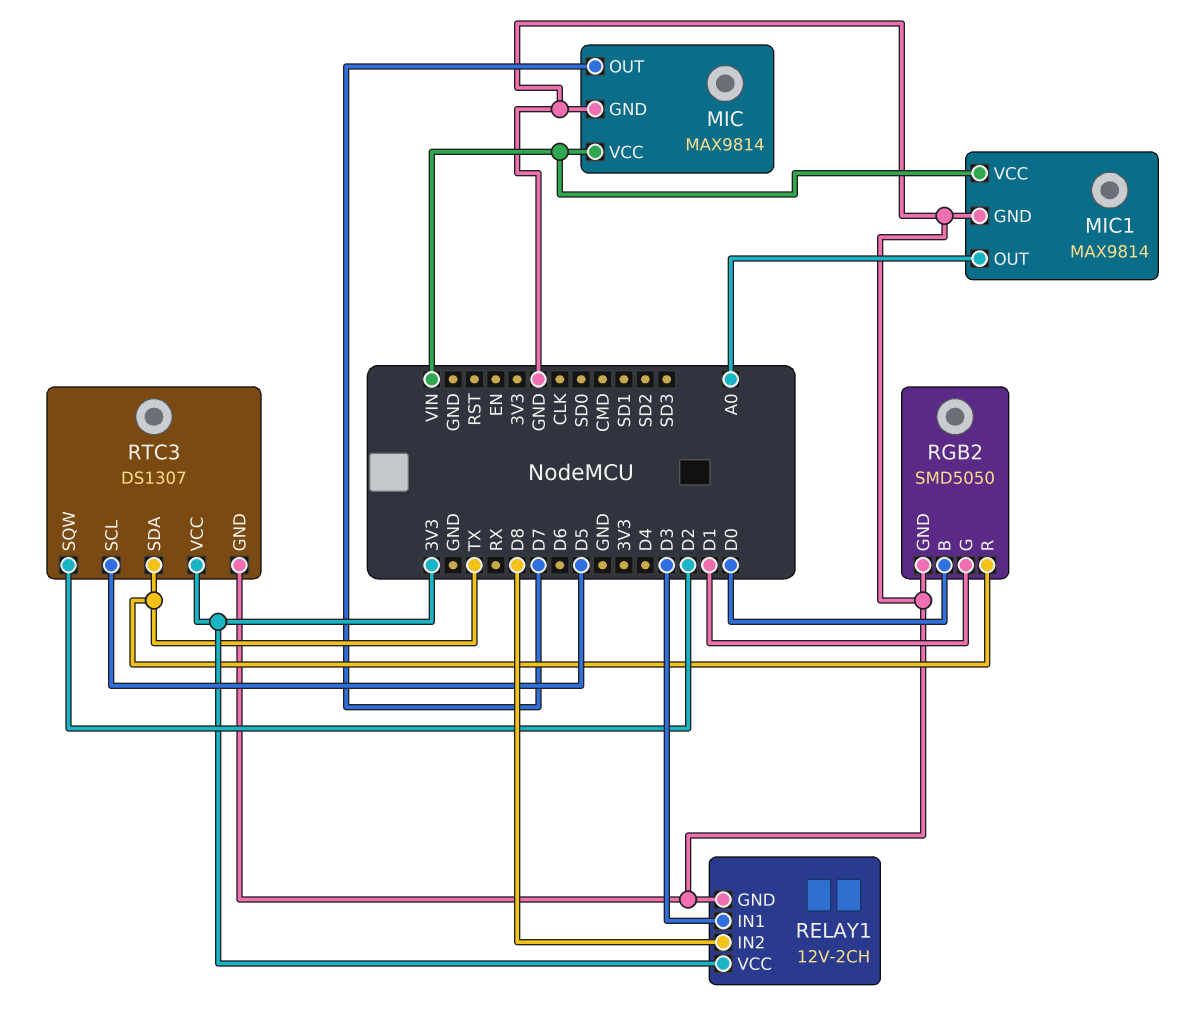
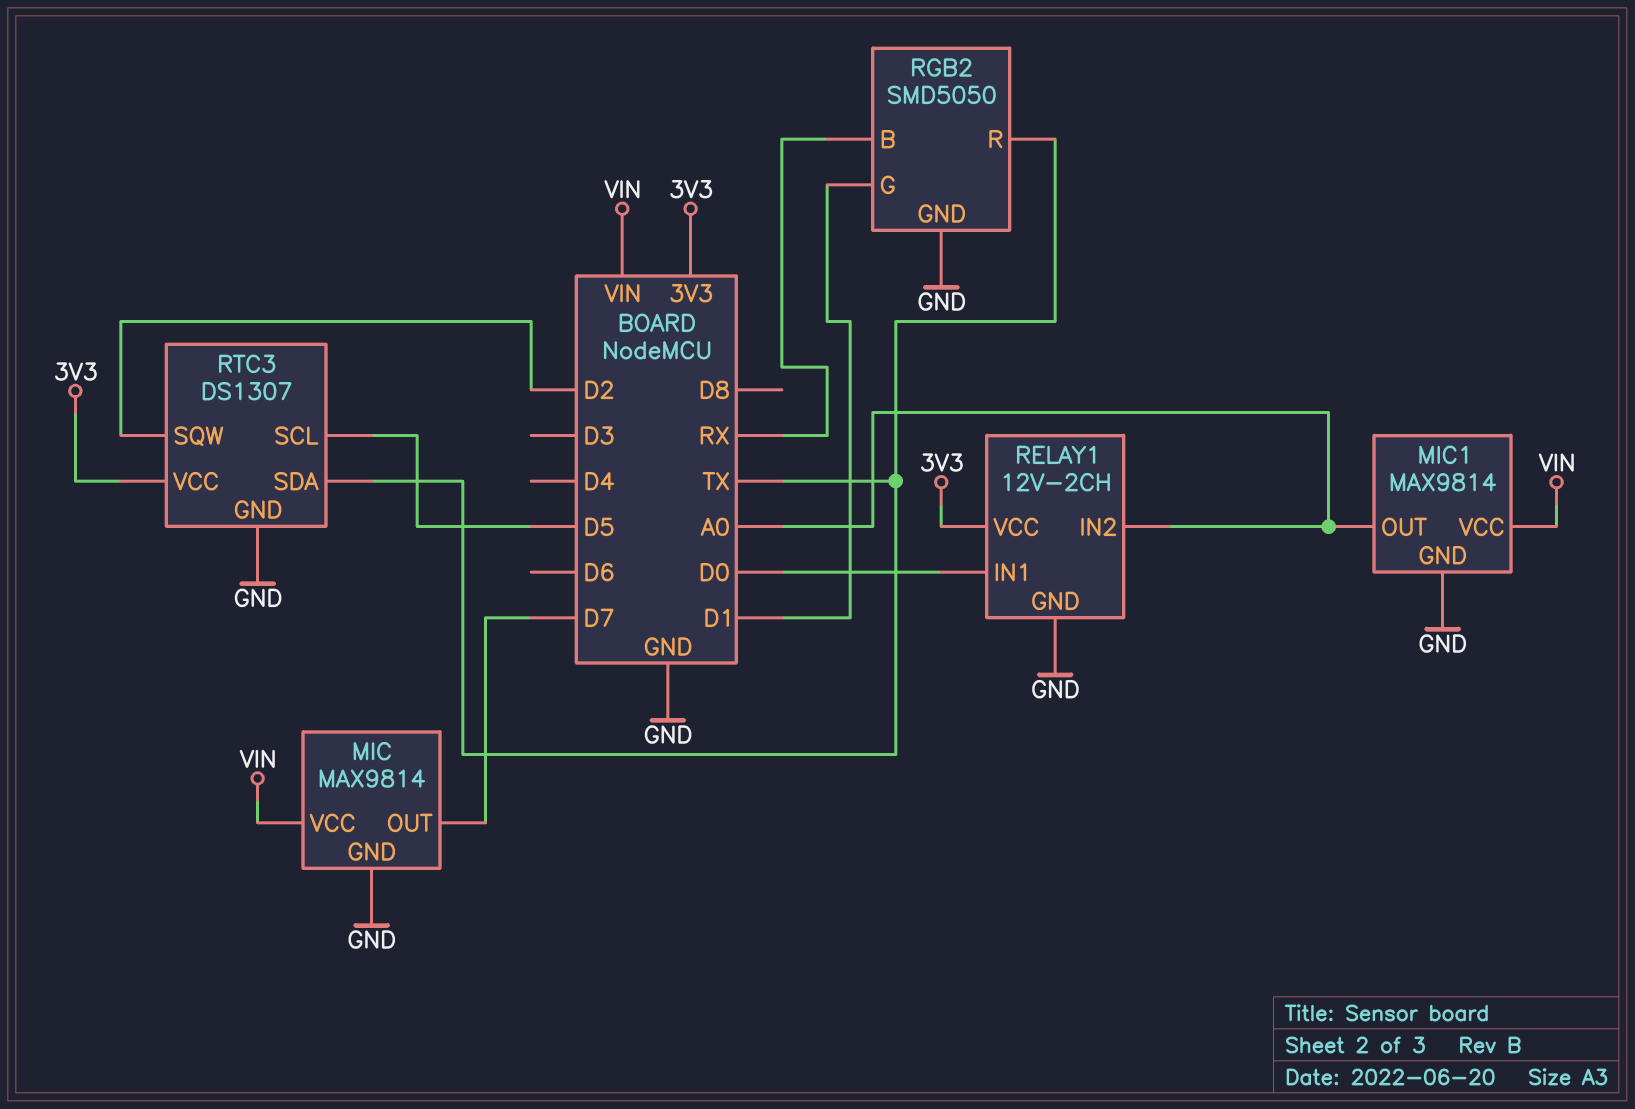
RELAY1 pin IN1: D3 -> D0
RELAY1 pin IN2: D8 -> A0
RGB2 pin B: D0 -> RX

